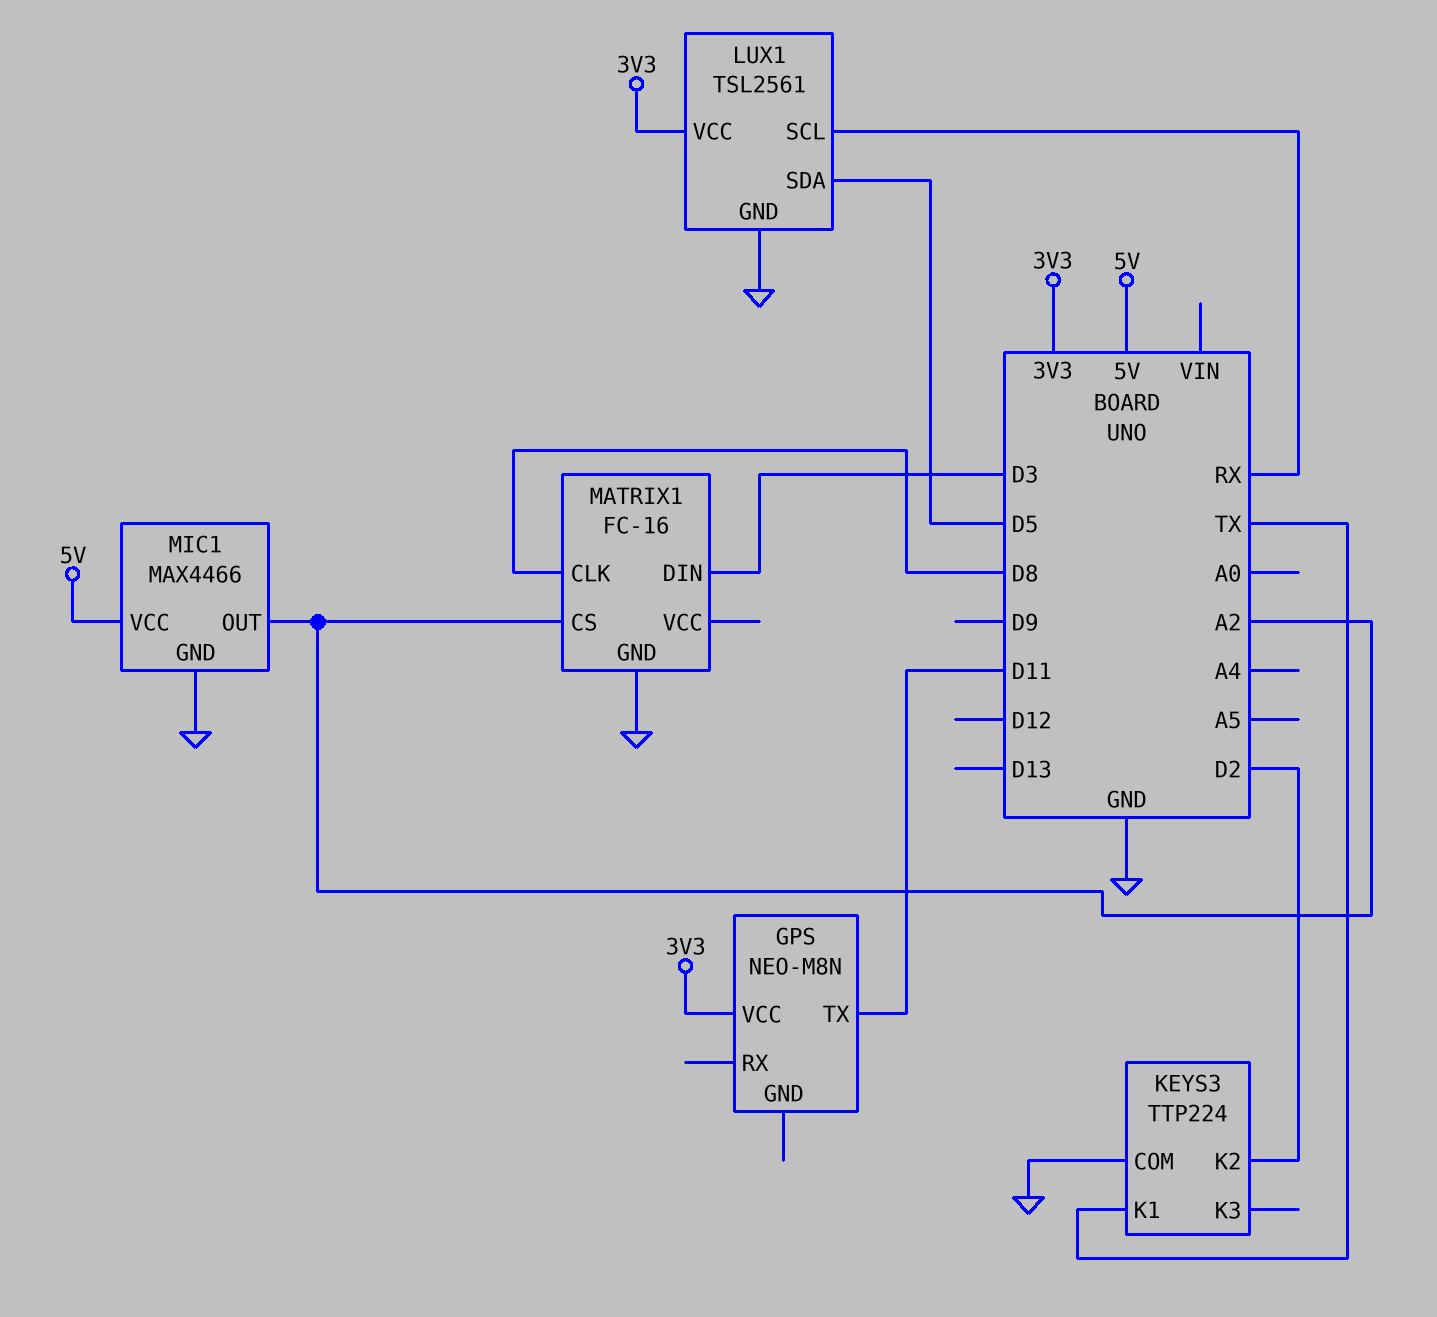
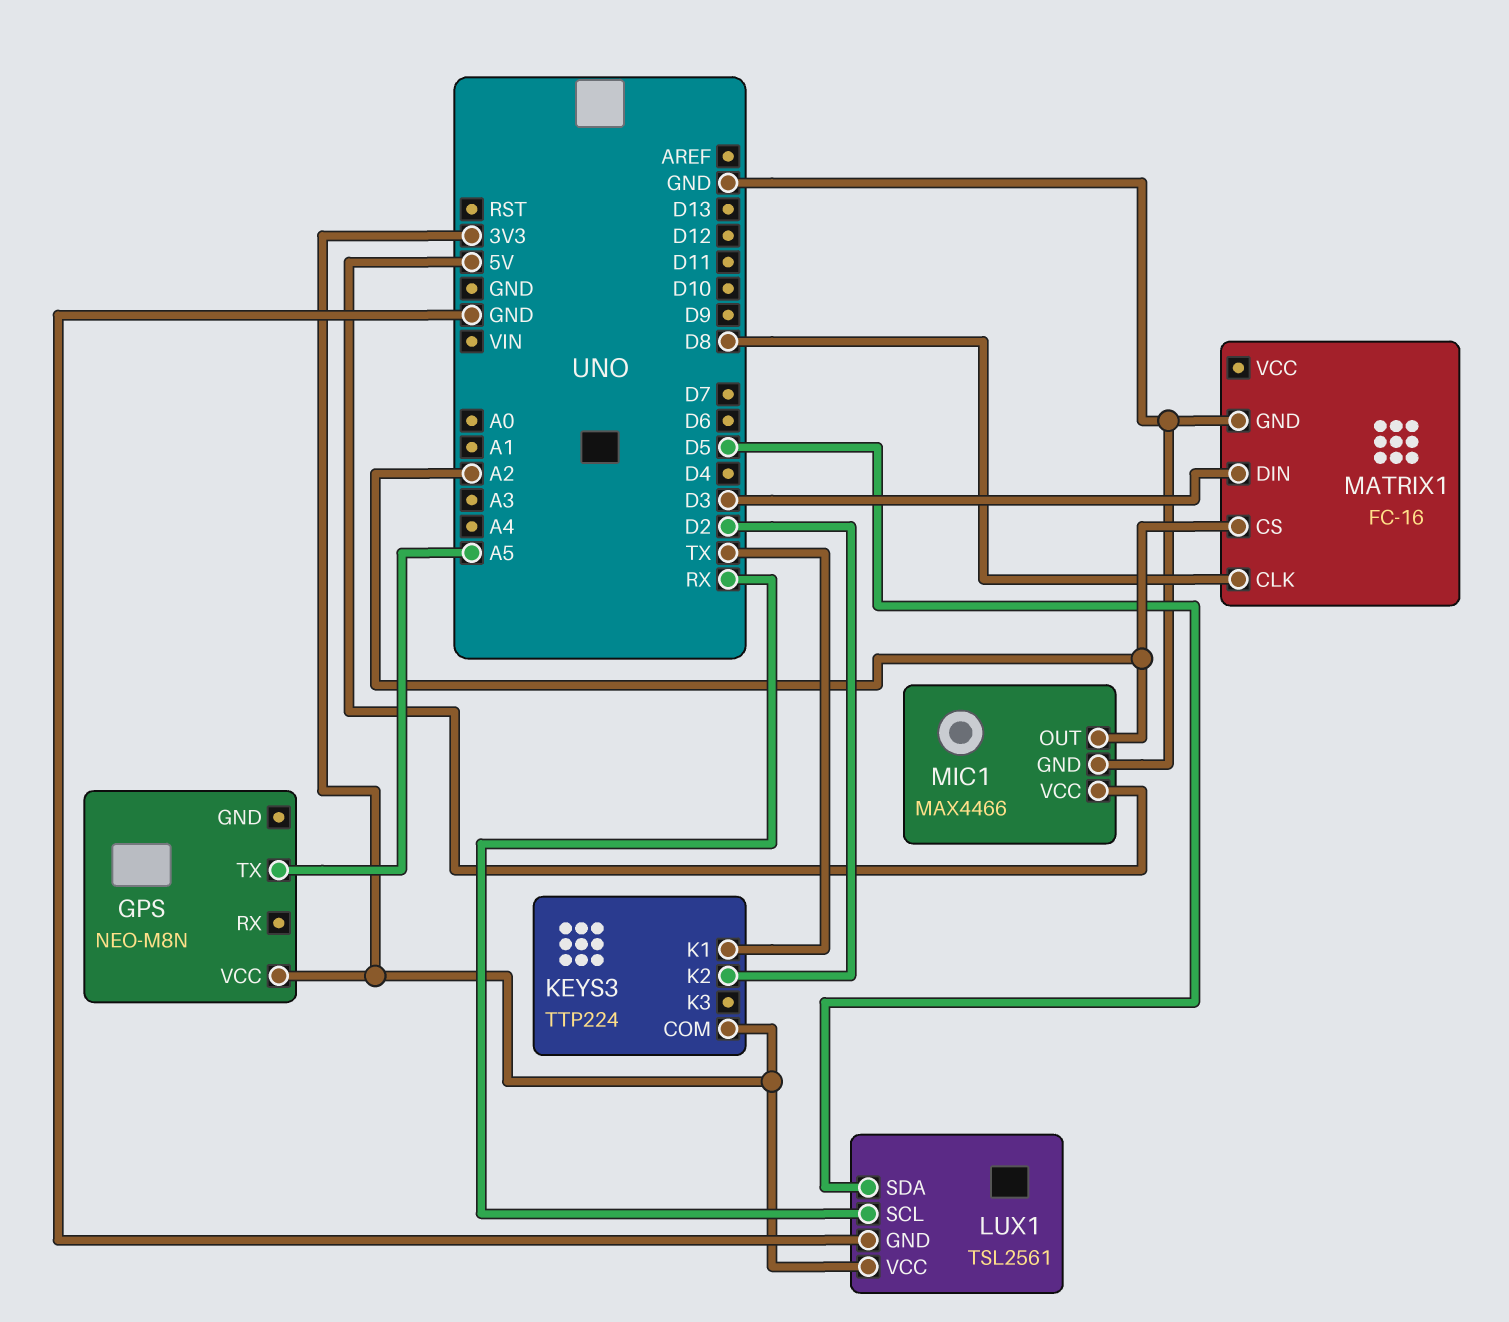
GPS pin TX: D11 -> A5
KEYS3 pin COM: GND -> 3V3

